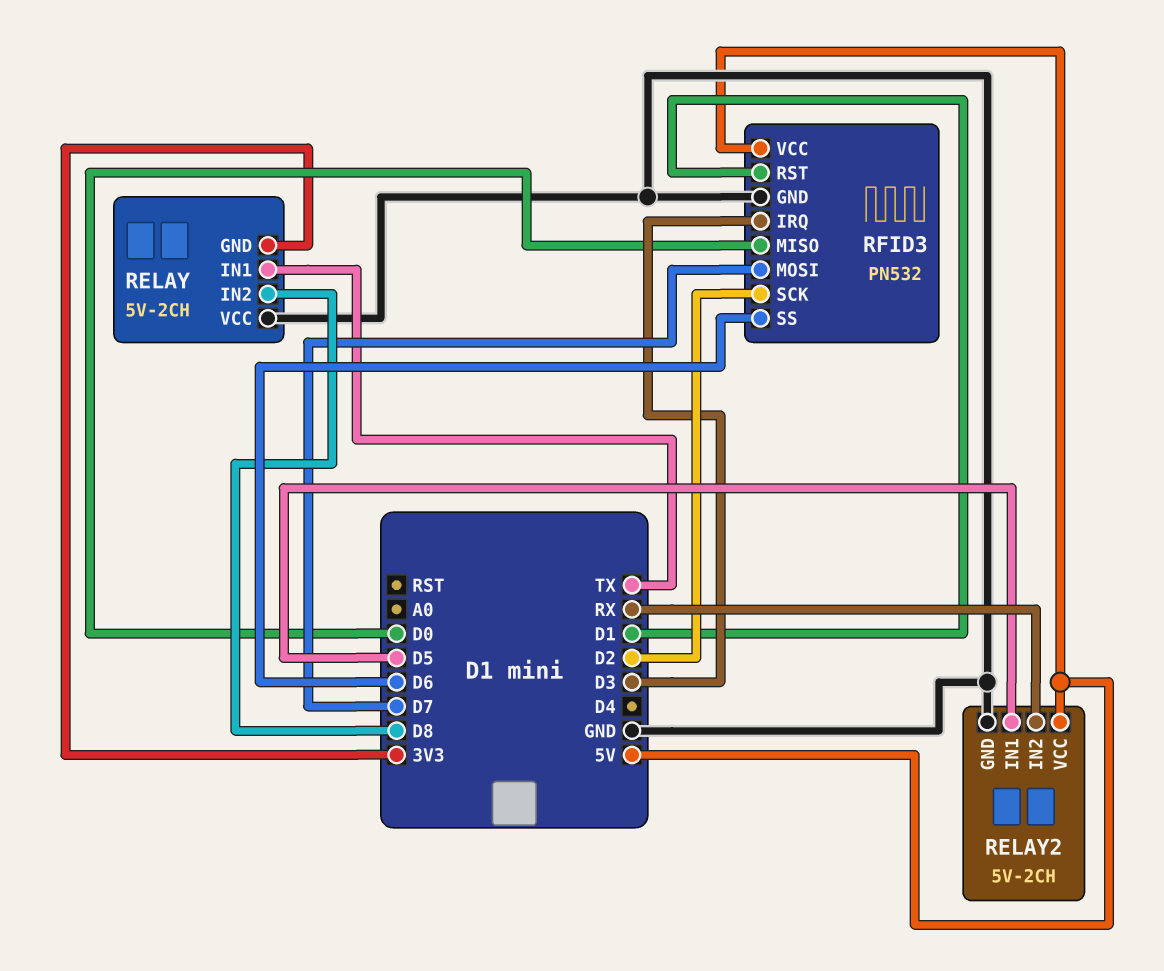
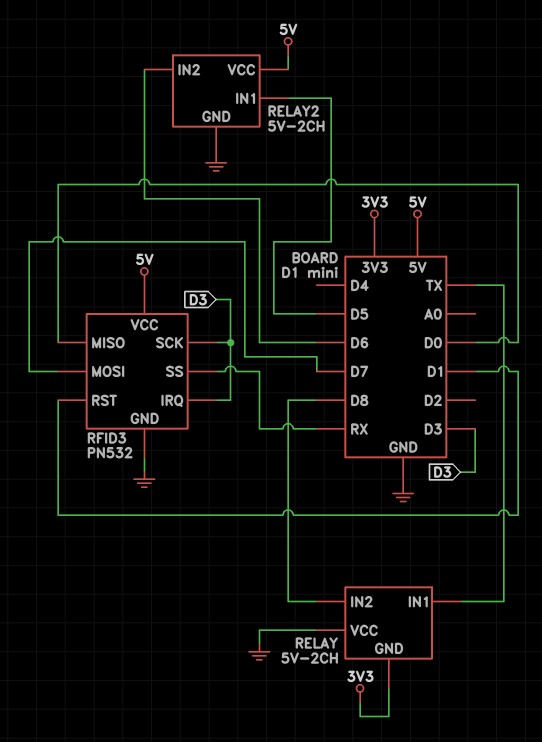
RELAY2 pin IN2: RX -> D6
RFID3 pin SCK: D2 -> D3
RFID3 pin SS: D6 -> RX

